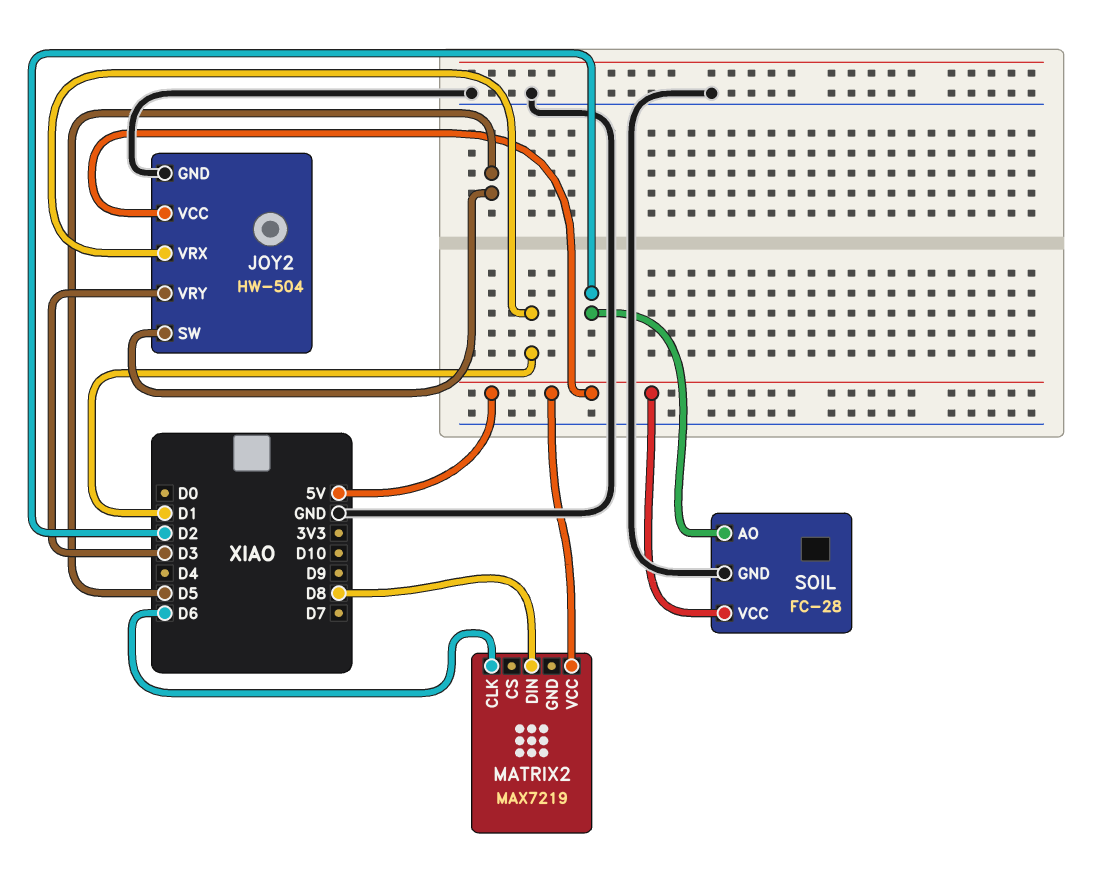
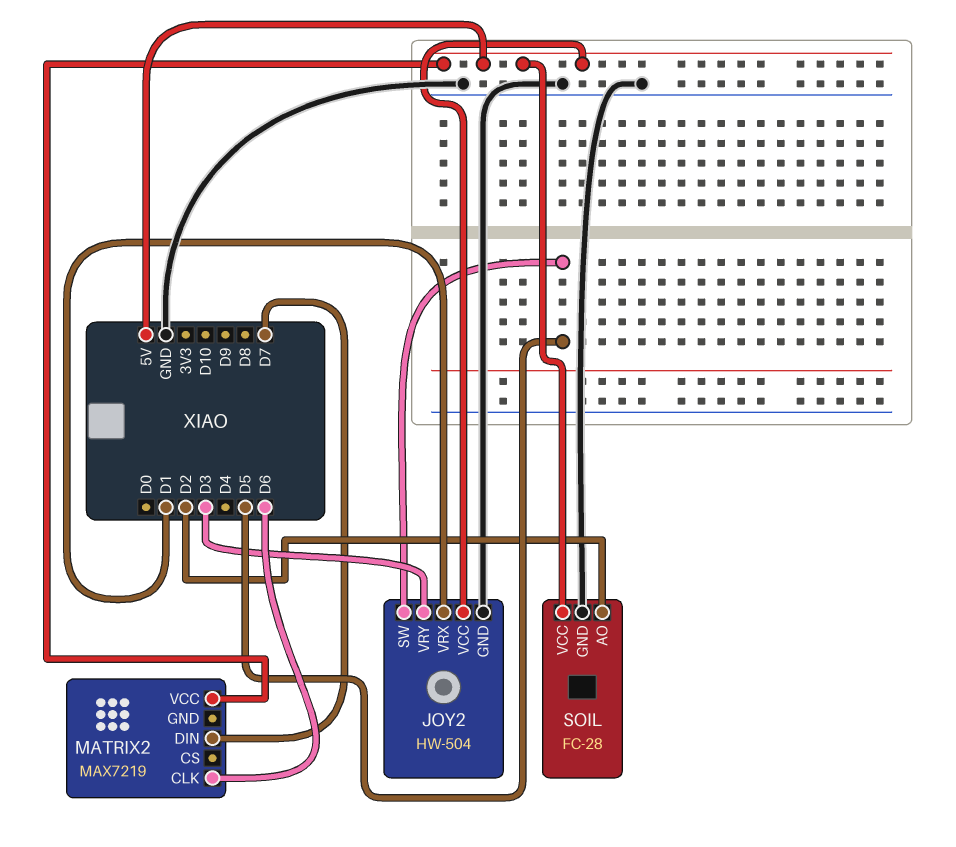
MATRIX2 pin DIN: D8 -> D7

